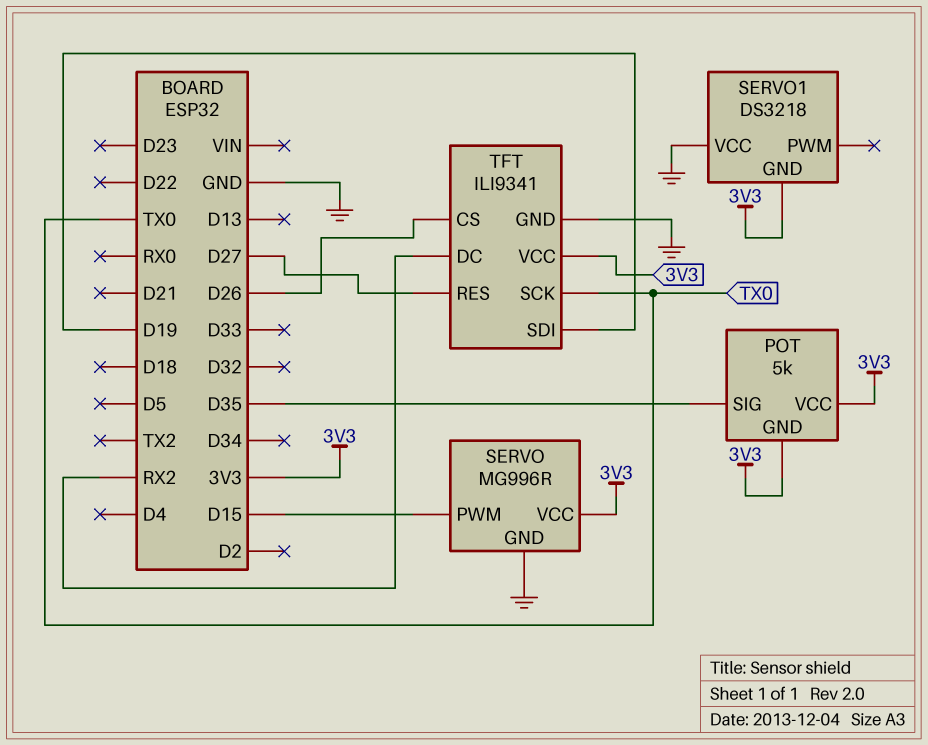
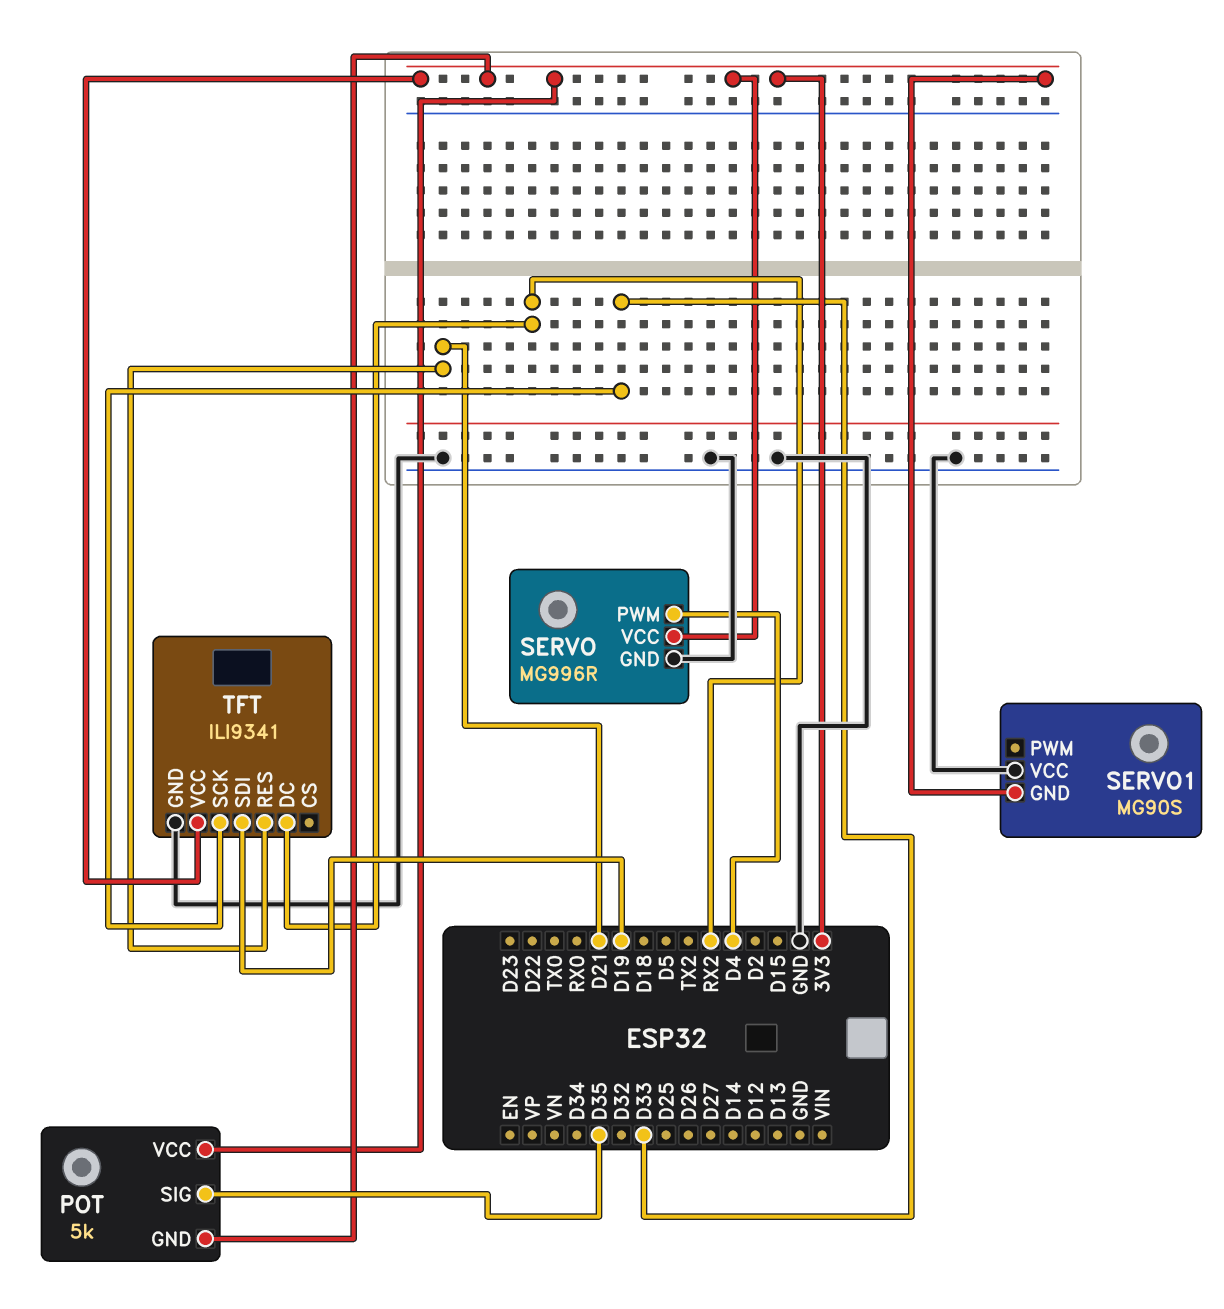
SERVO pin PWM: D15 -> D4
SERVO1: DS3218 -> MG90S
TFT pin CS: D26 -> none
TFT pin RES: D27 -> D21
TFT pin SCK: TX0 -> D33

